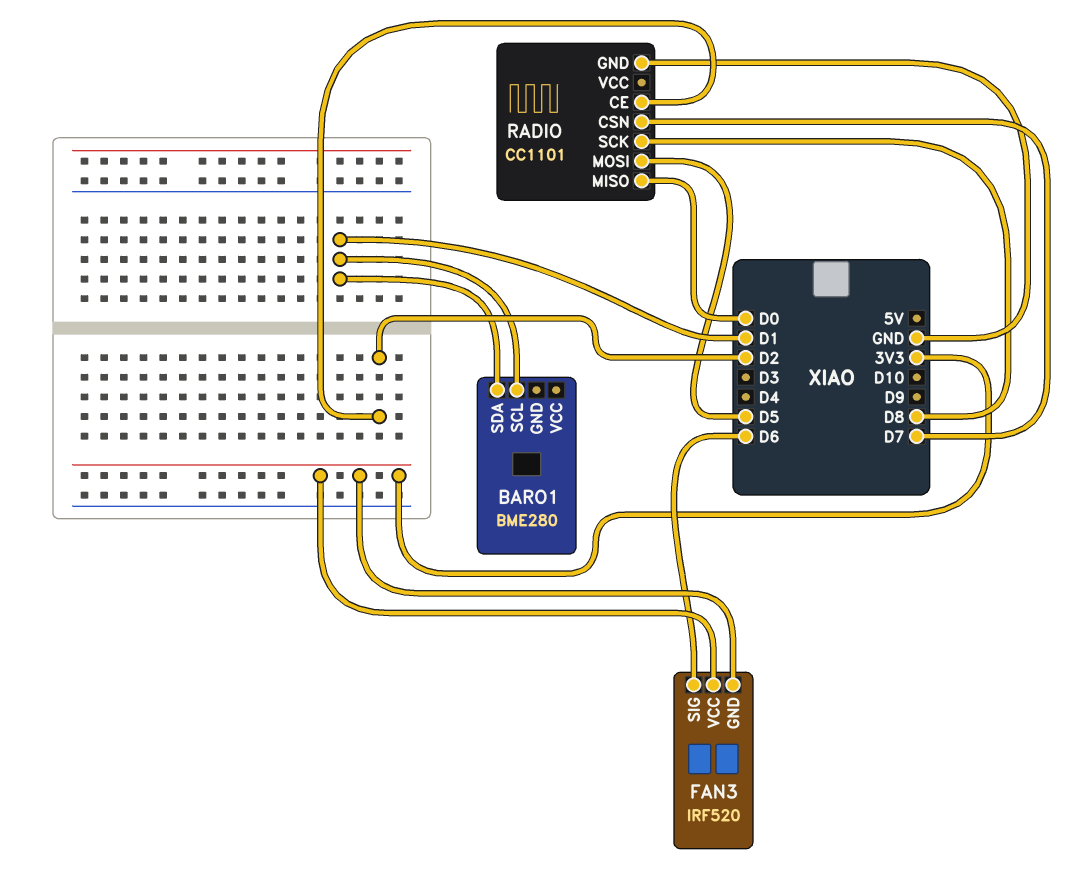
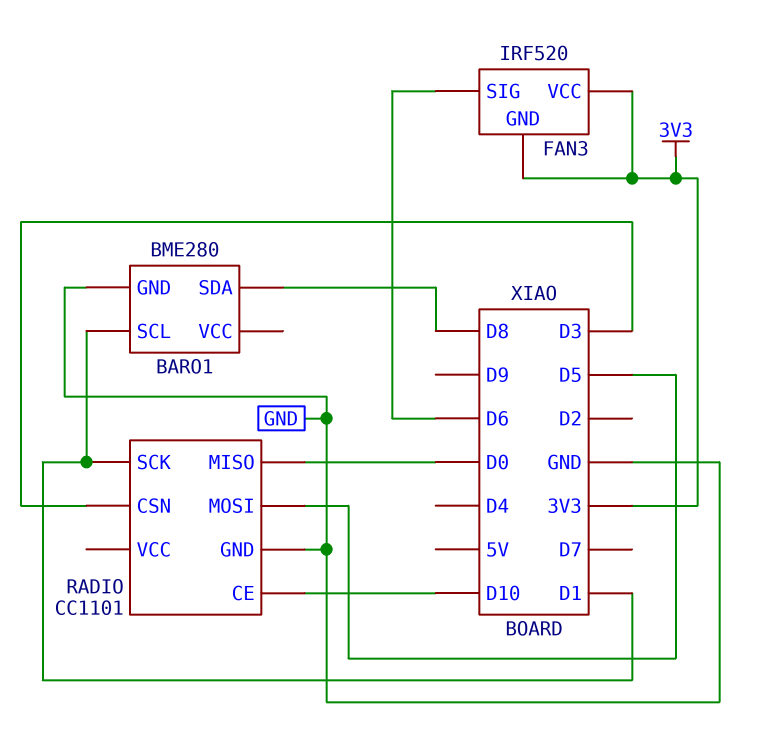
BARO1 pin GND: none -> GND
BARO1 pin SDA: D1 -> D8
RADIO pin CE: D2 -> D10
RADIO pin CSN: D7 -> D3
RADIO pin SCK: D8 -> D1

